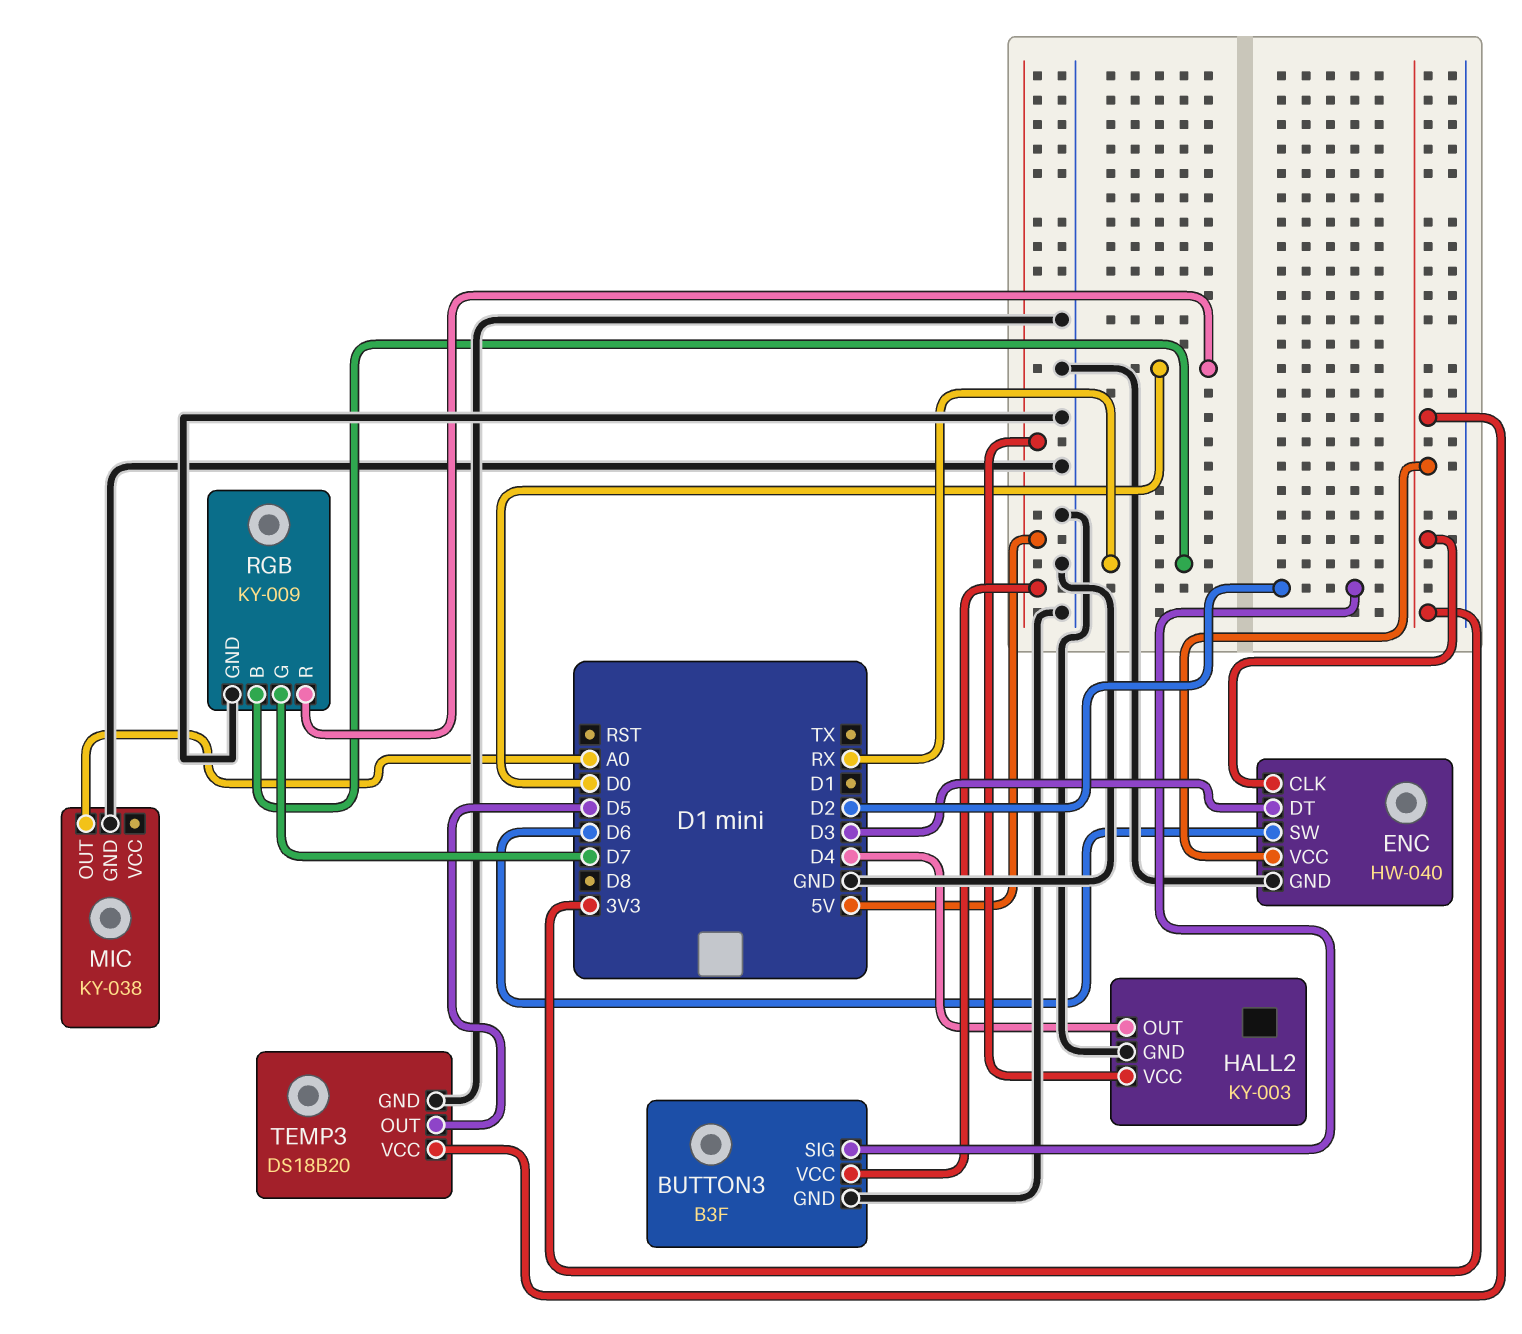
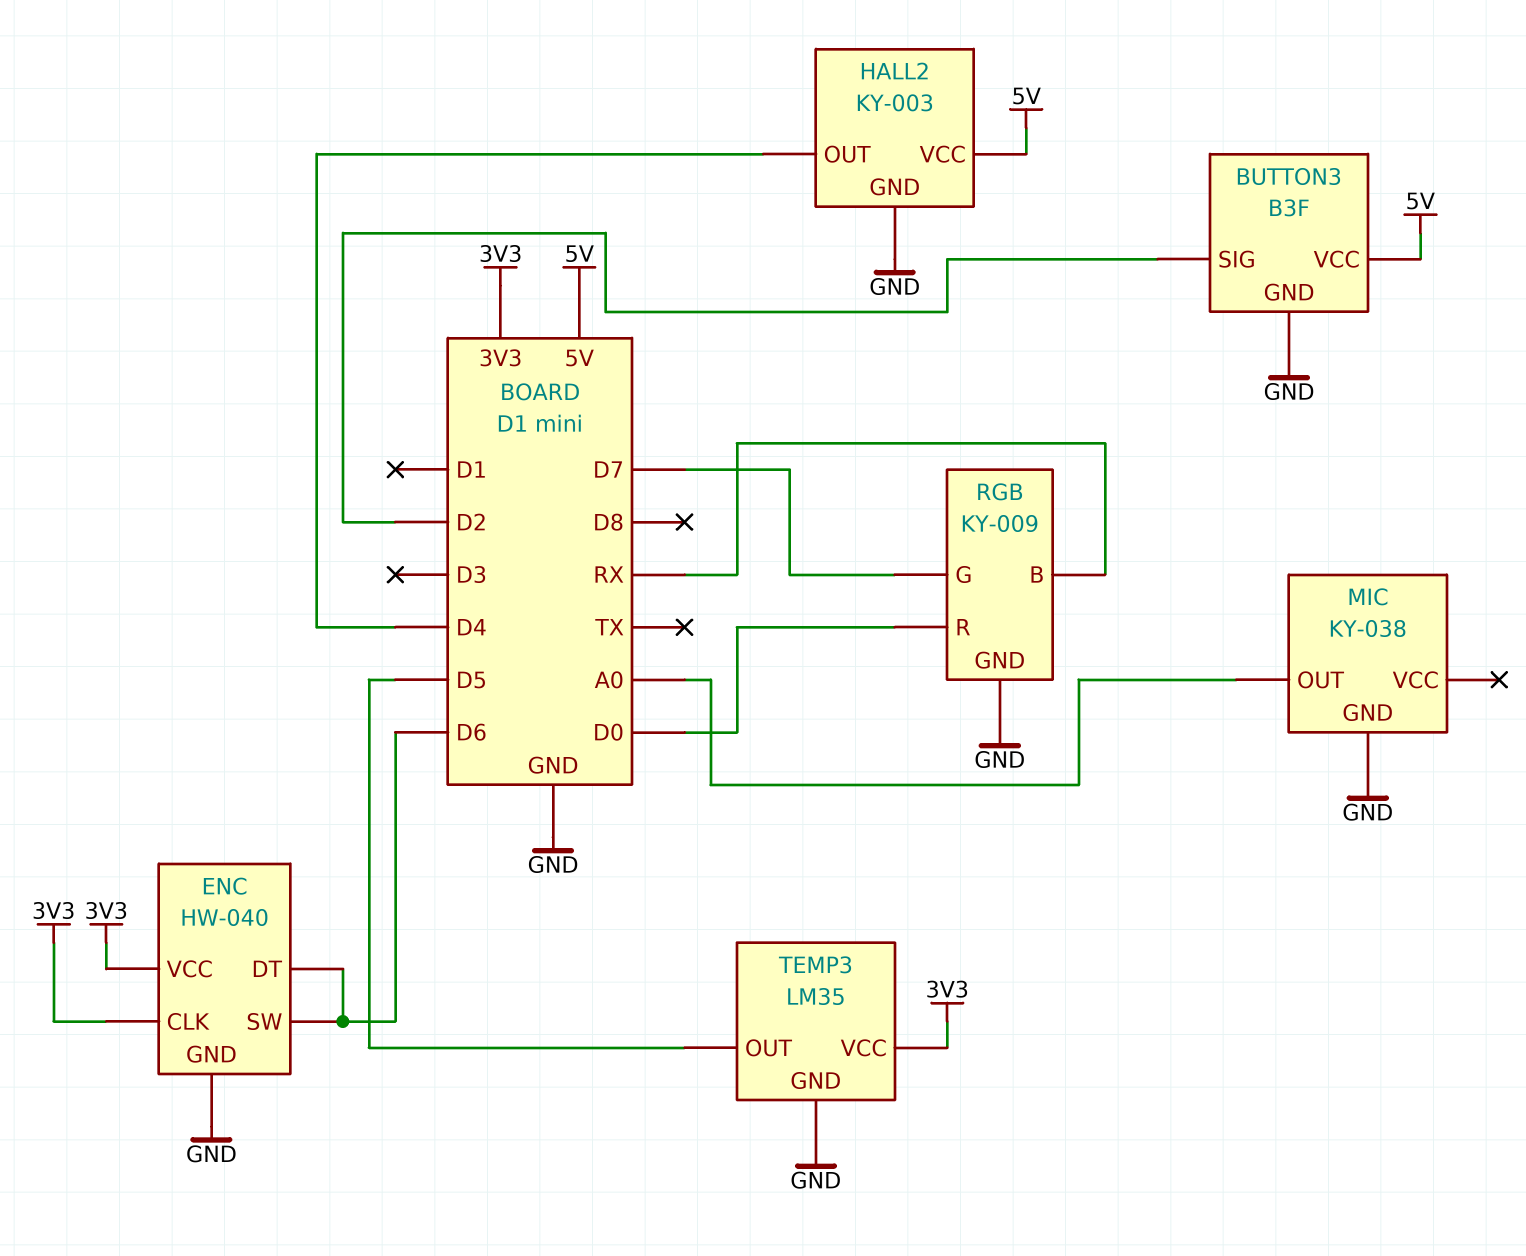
ENC pin DT: D3 -> D6
TEMP3: DS18B20 -> LM35

